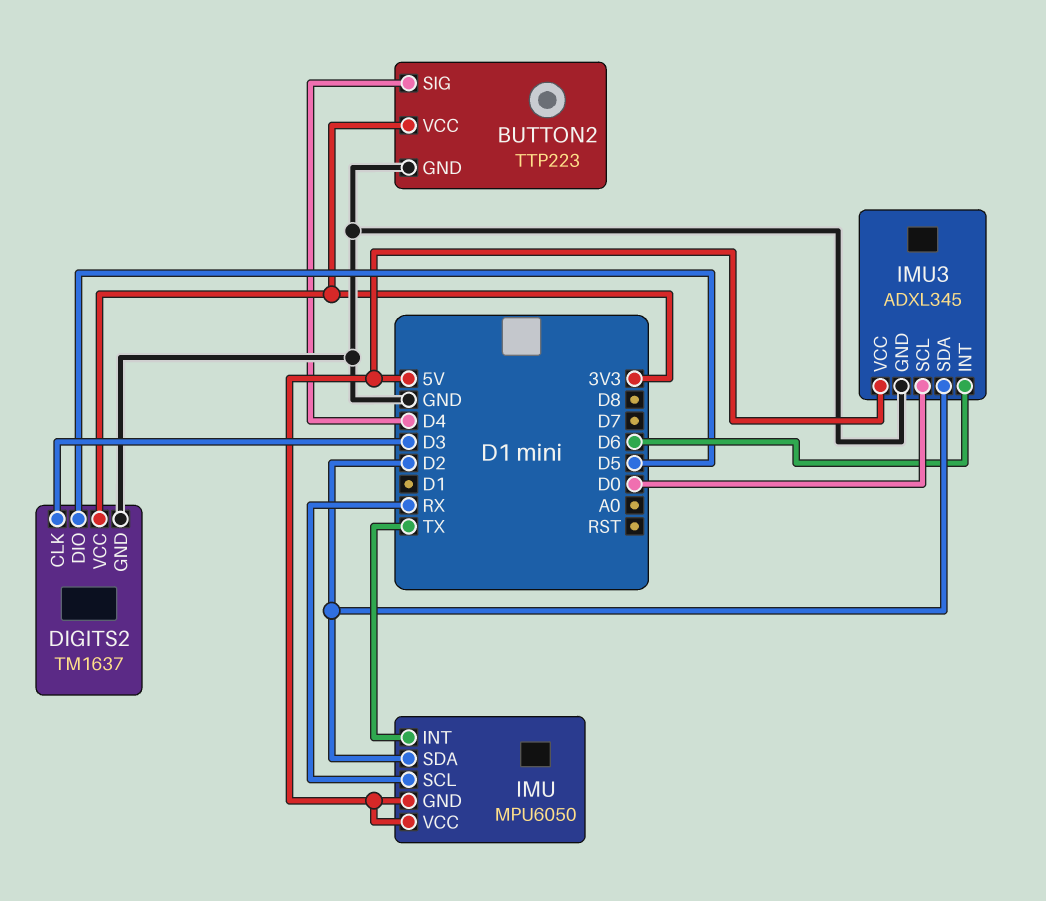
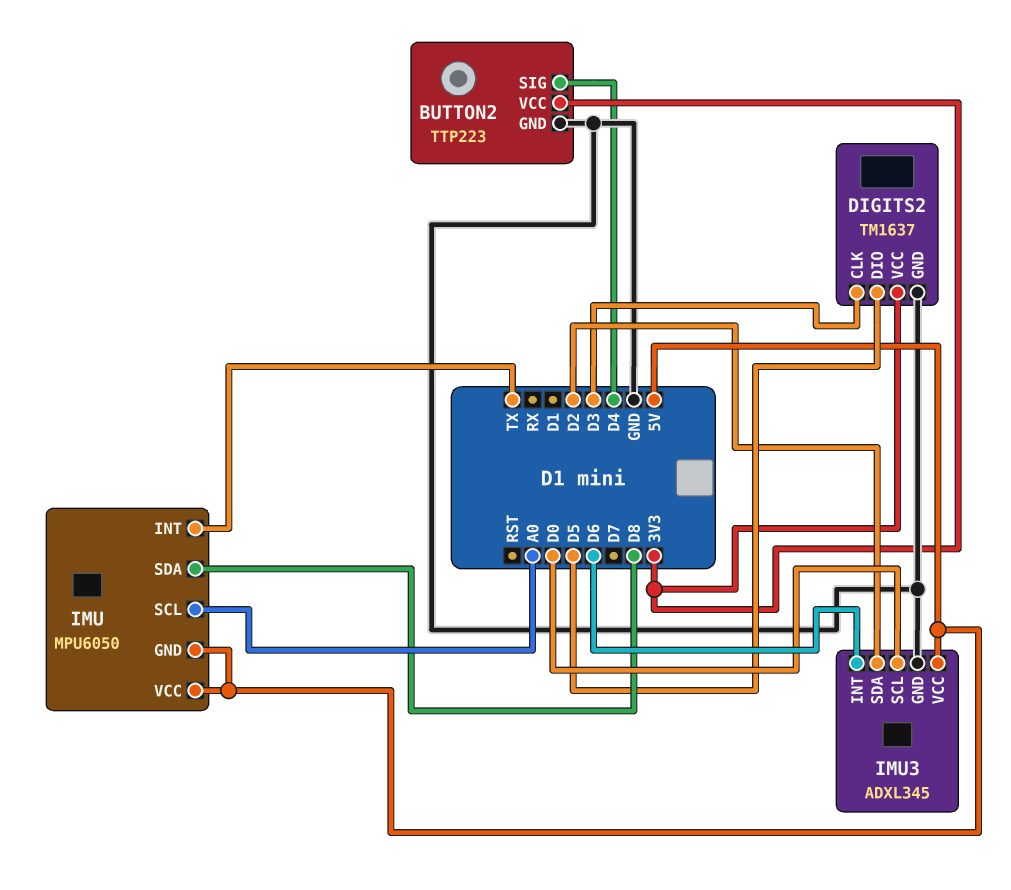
IMU pin SCL: RX -> A0
IMU pin SDA: D2 -> D8

